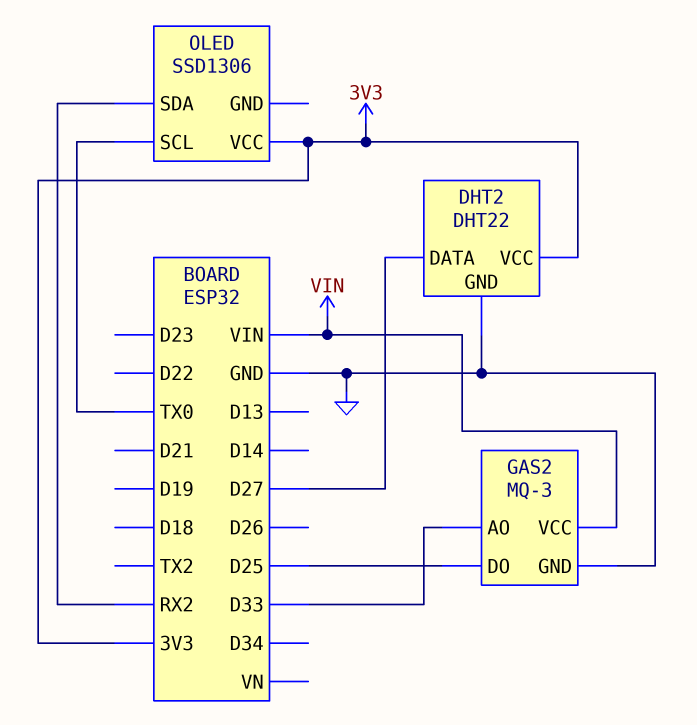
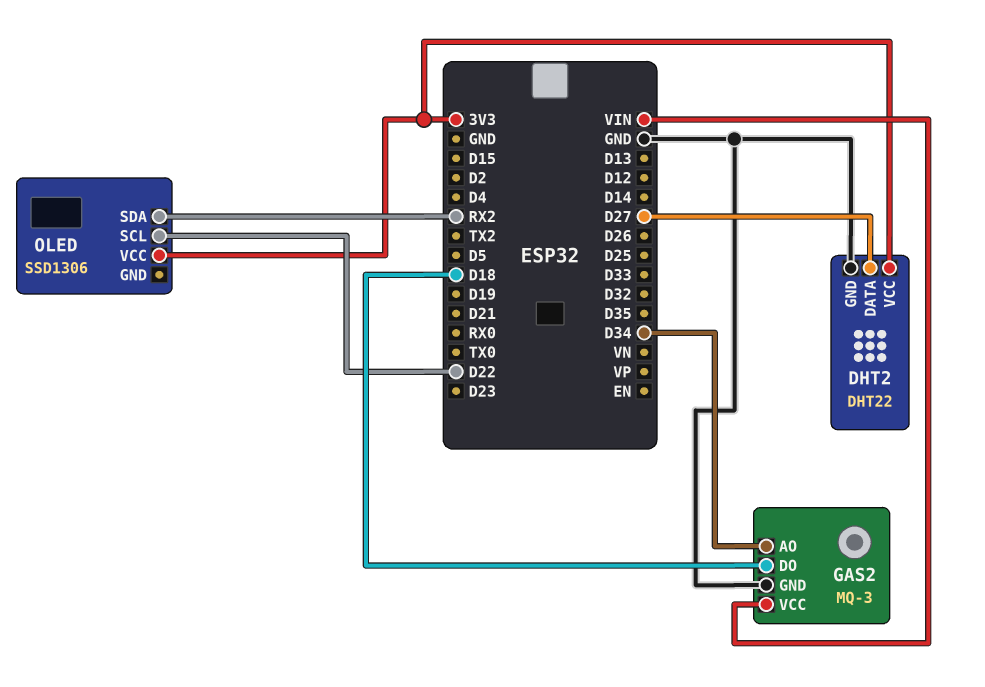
GAS2 pin AO: D33 -> D34
GAS2 pin DO: D25 -> D18
OLED pin SCL: TX0 -> D22

